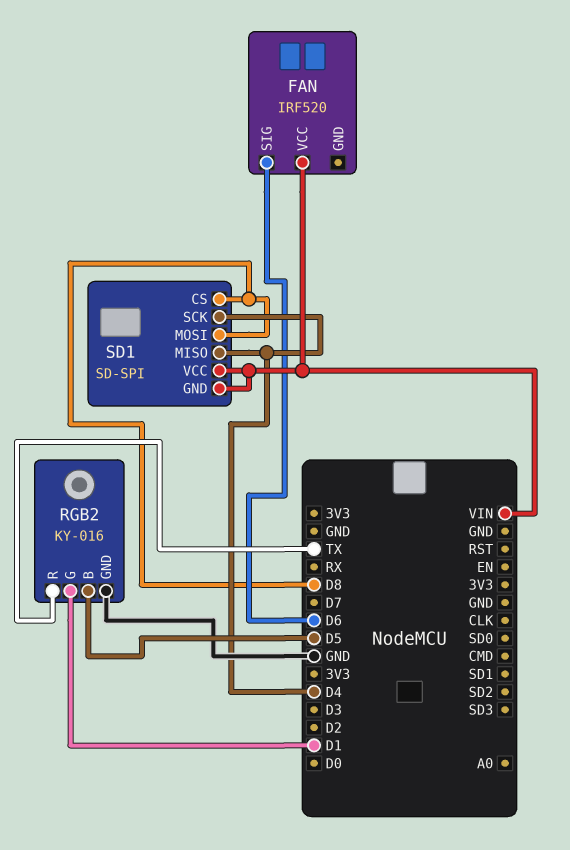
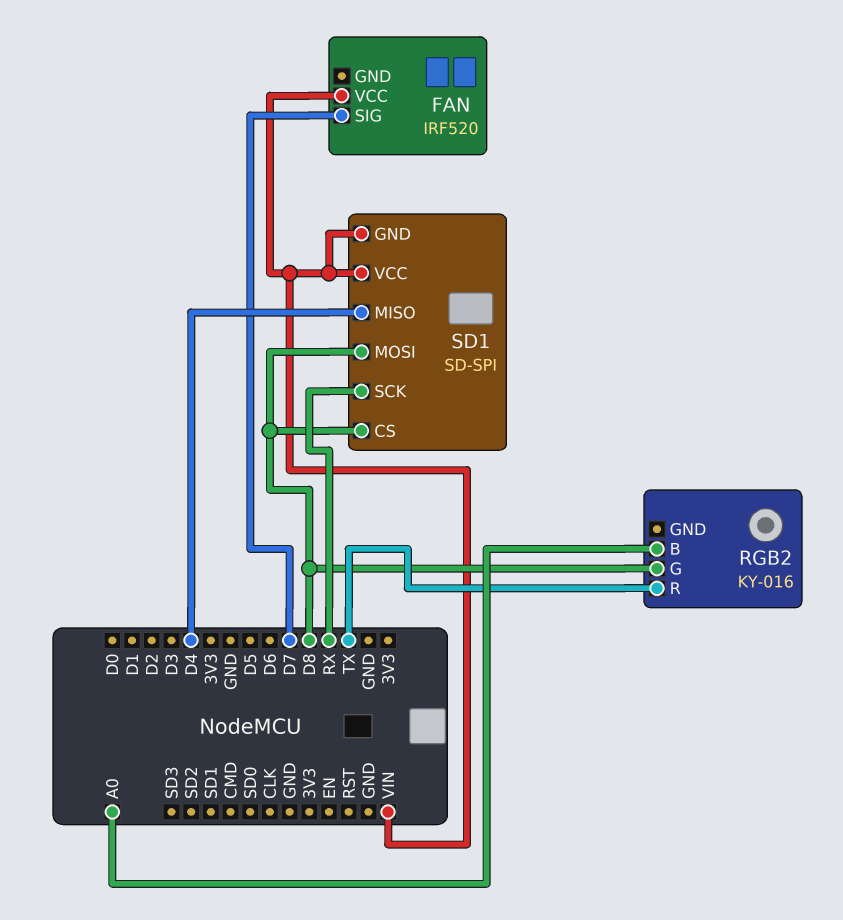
FAN pin SIG: D6 -> D7
RGB2 pin B: D5 -> A0
RGB2 pin G: D1 -> D8
RGB2 pin GND: GND -> none
SD1 pin SCK: D4 -> RX

